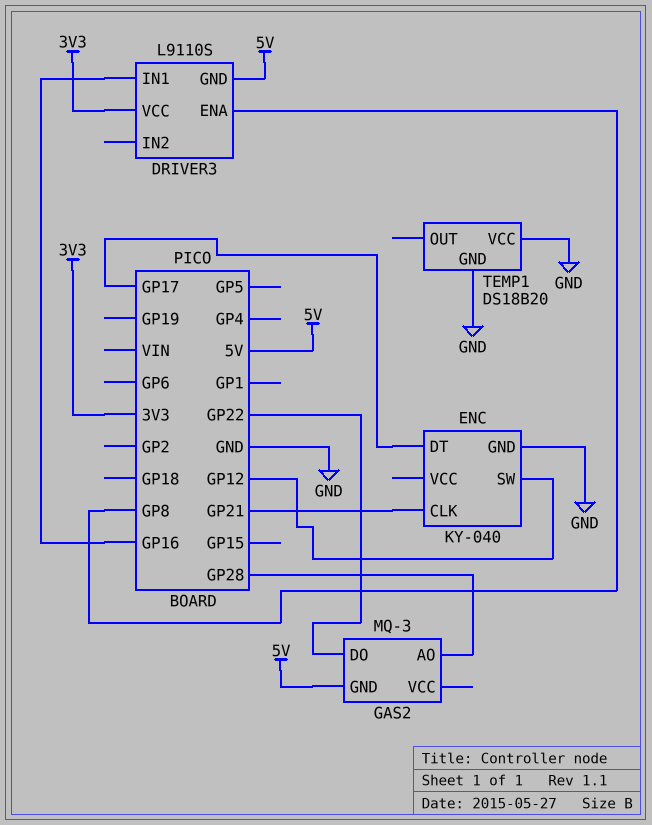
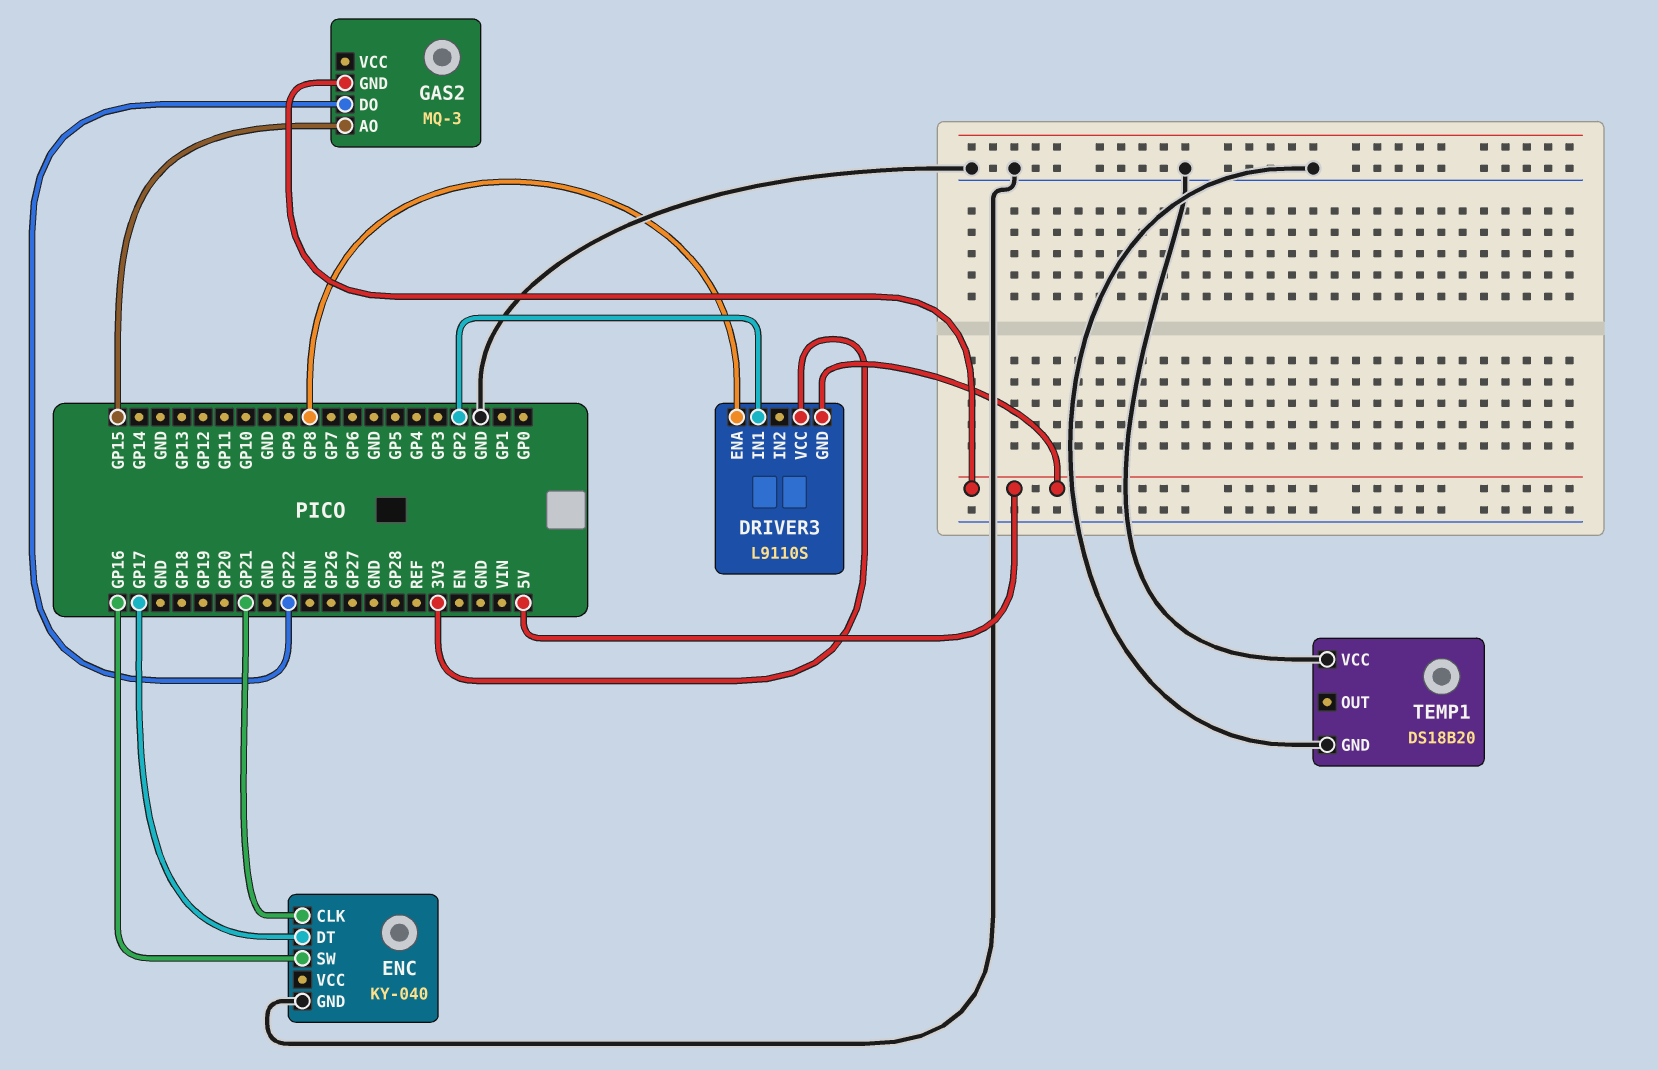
DRIVER3 pin IN1: GP16 -> GP2
ENC pin SW: GP12 -> GP16
GAS2 pin AO: GP28 -> GP15

